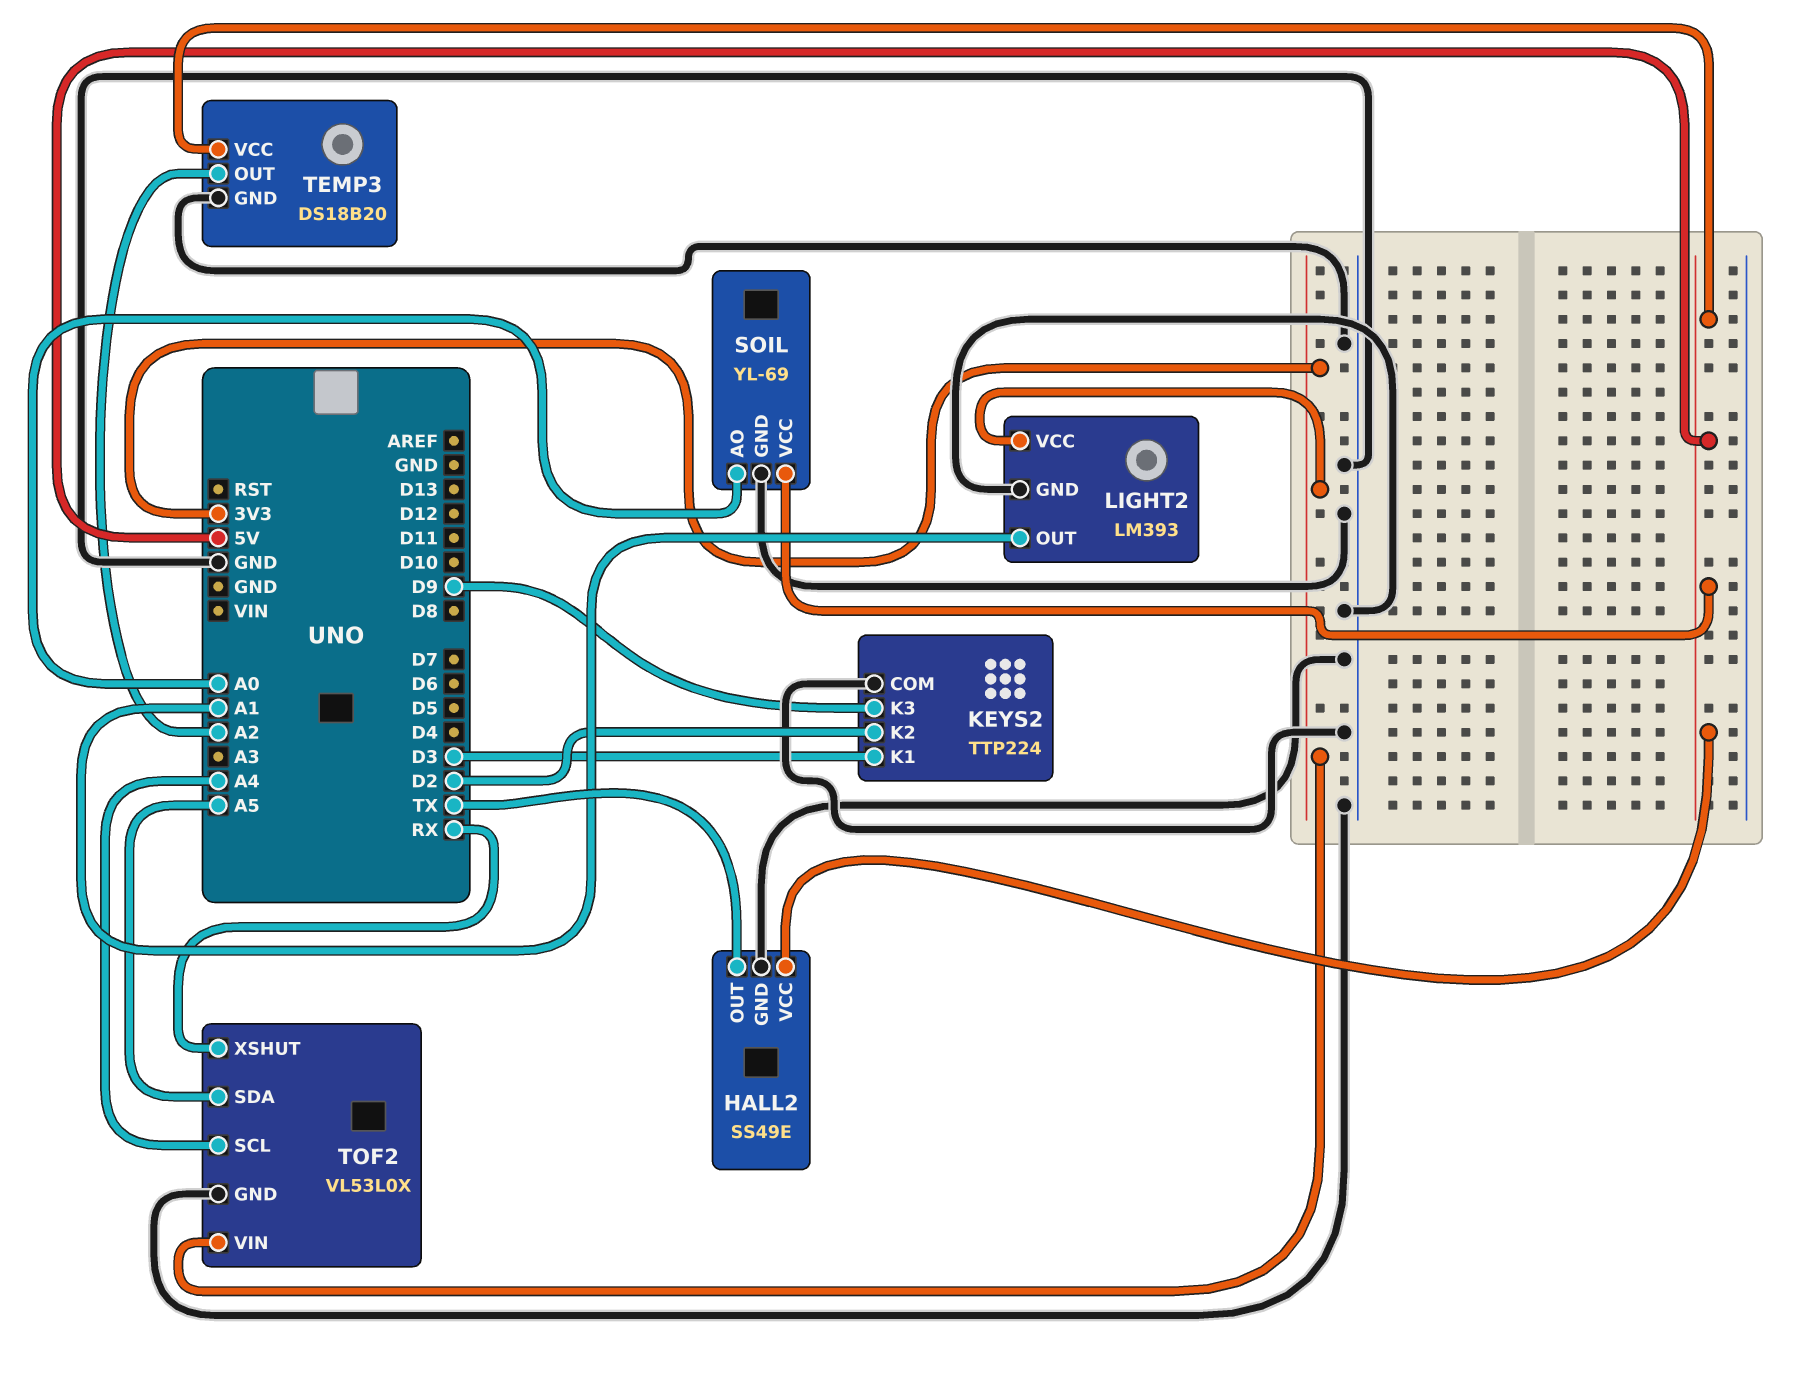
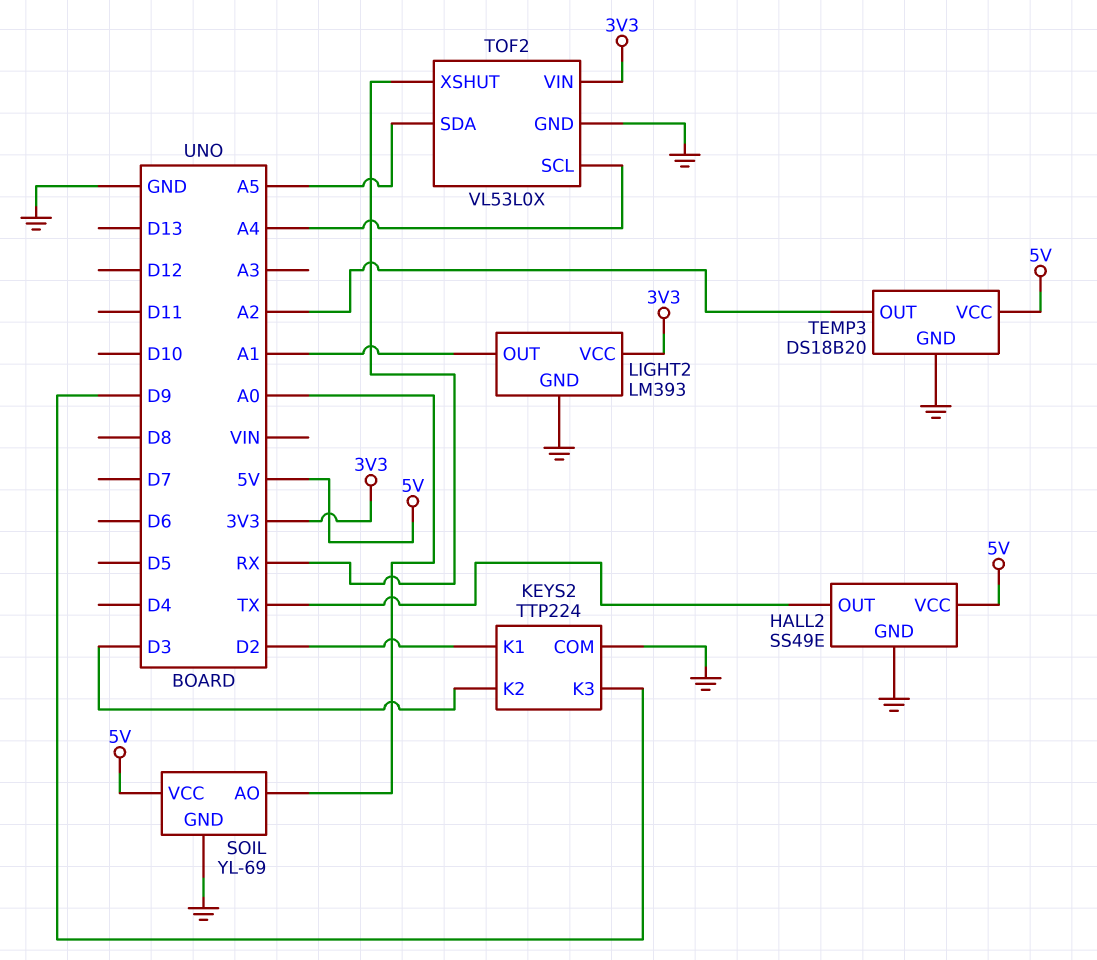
KEYS2 pin K1: D3 -> D2
KEYS2 pin K2: D2 -> D3

